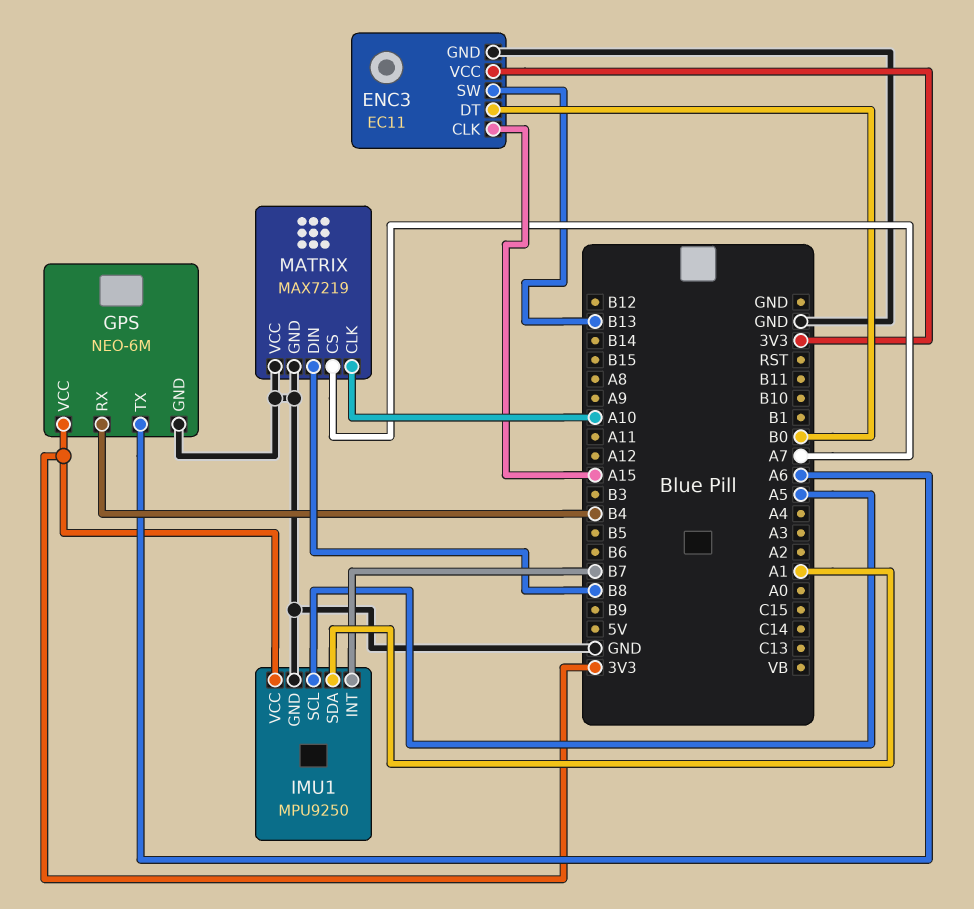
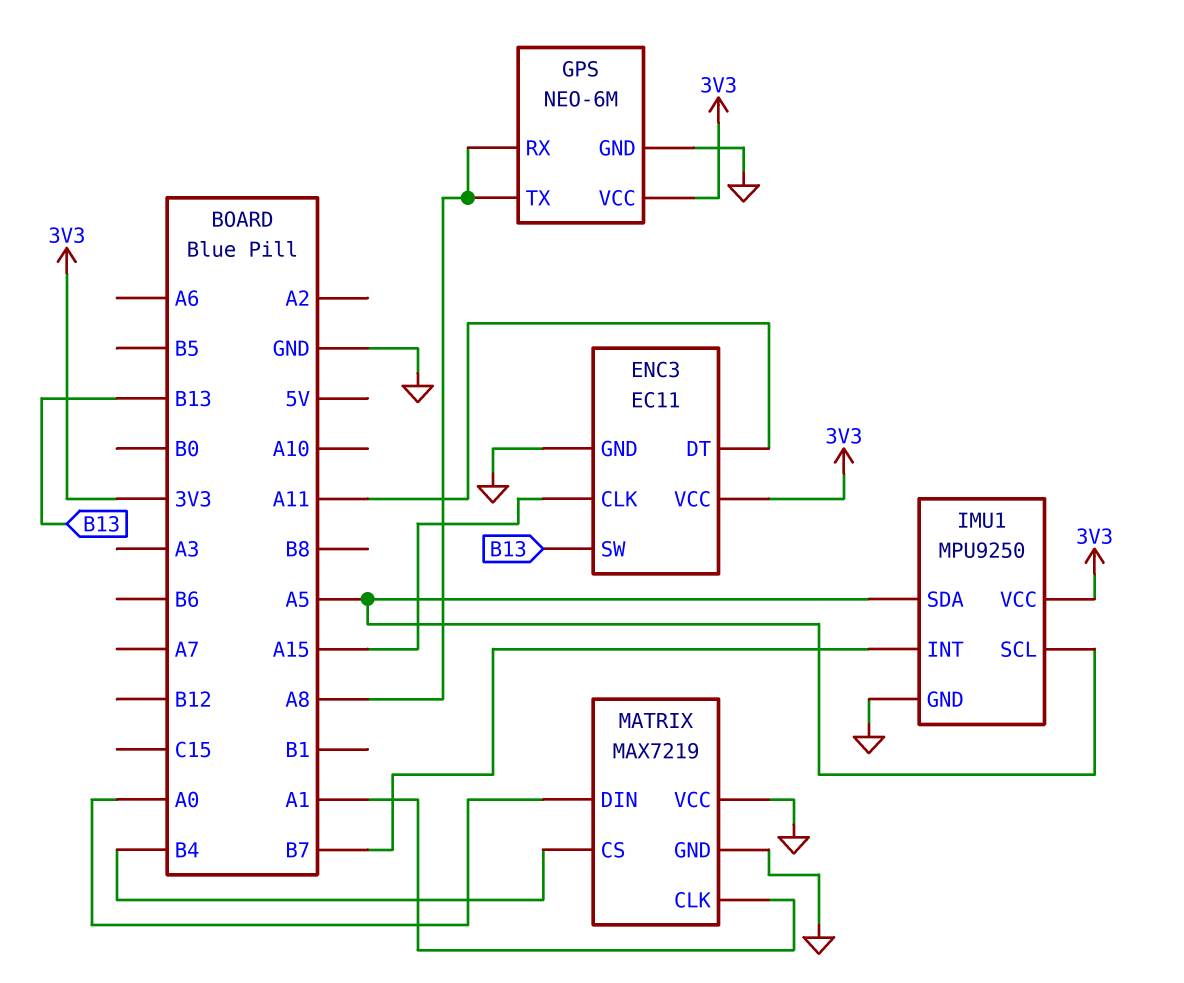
ENC3 pin DT: B0 -> A11
GPS pin RX: B4 -> A8
GPS pin TX: A6 -> A8
IMU1 pin SDA: A1 -> A5
MATRIX pin CLK: A10 -> A1
MATRIX pin CS: A7 -> B4
MATRIX pin DIN: B8 -> A0

